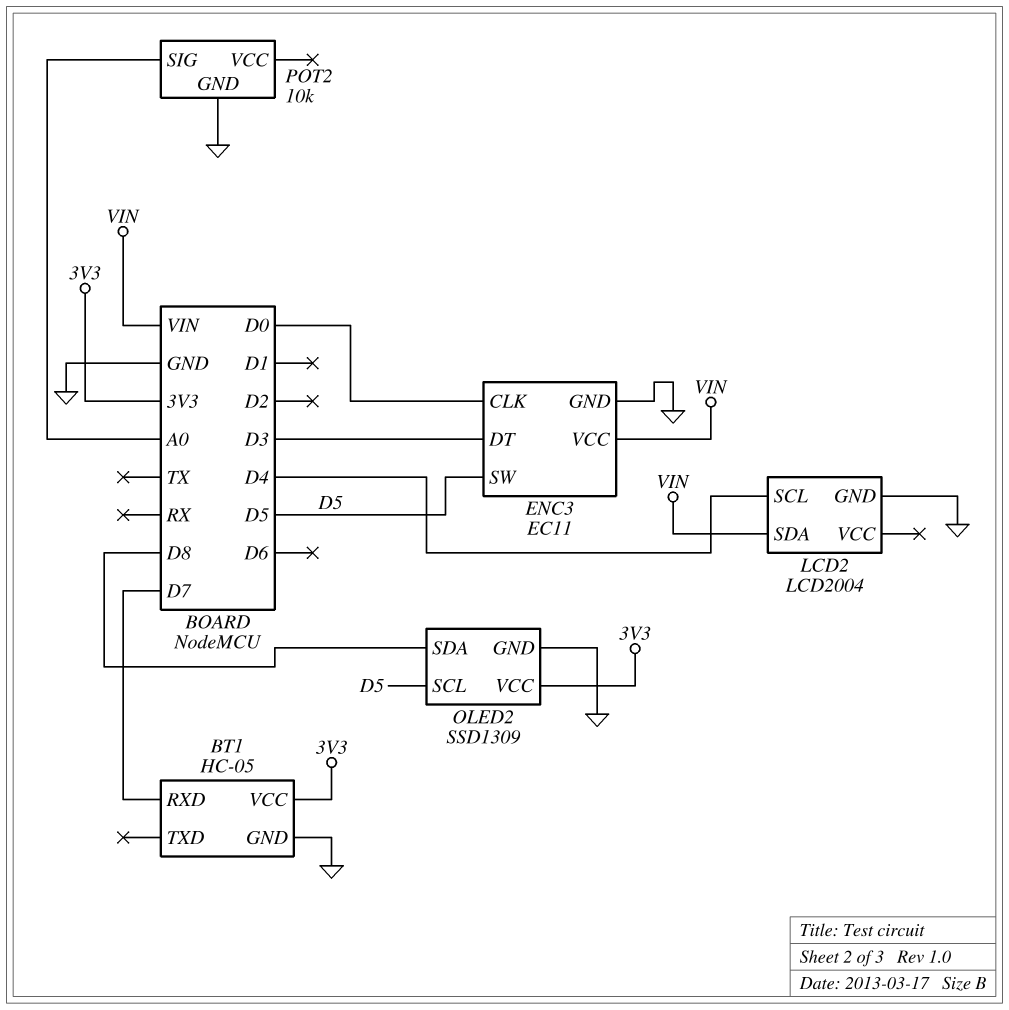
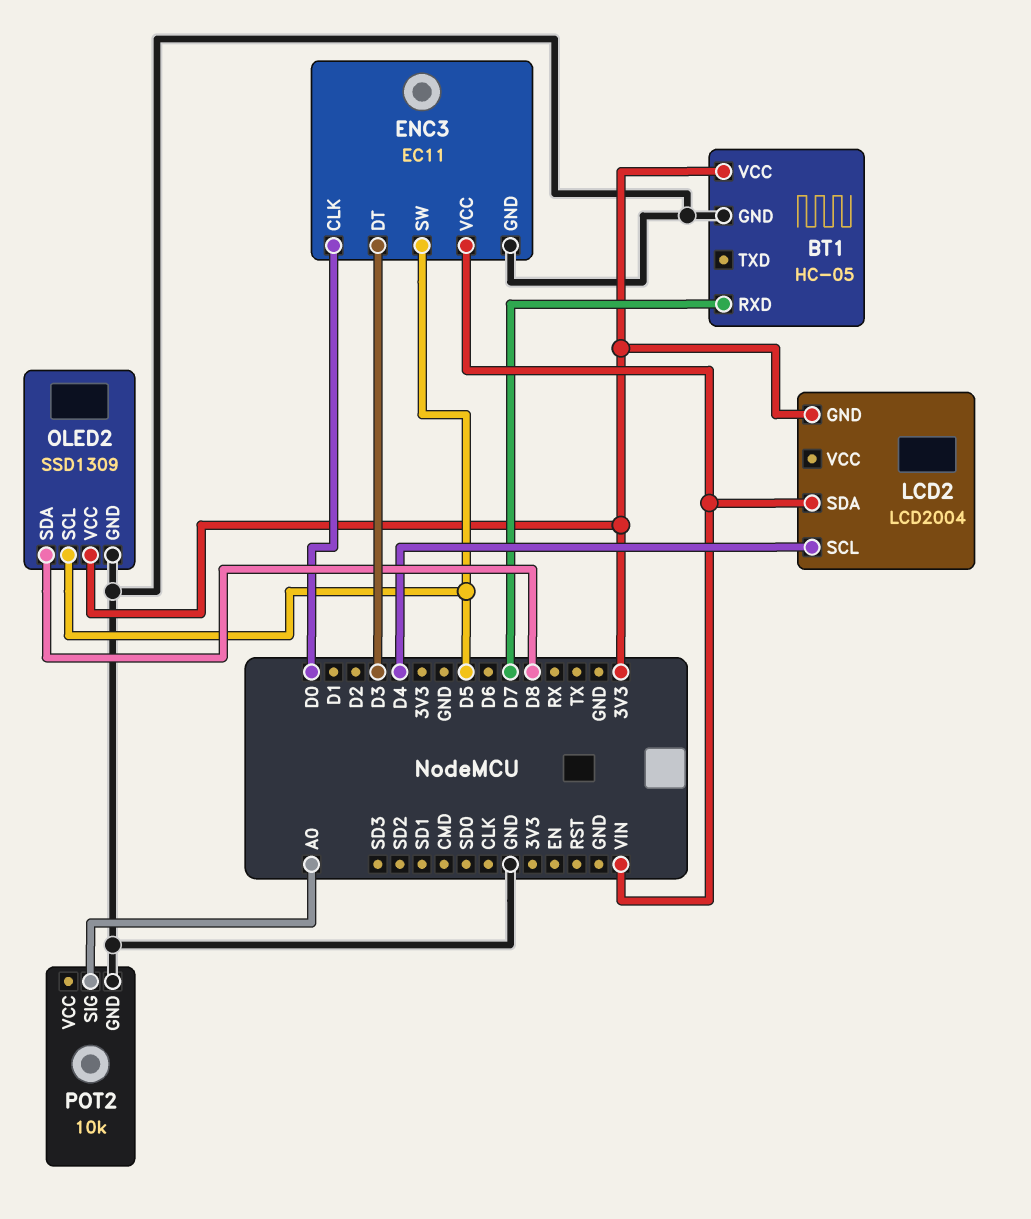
LCD2 pin GND: GND -> 3V3

